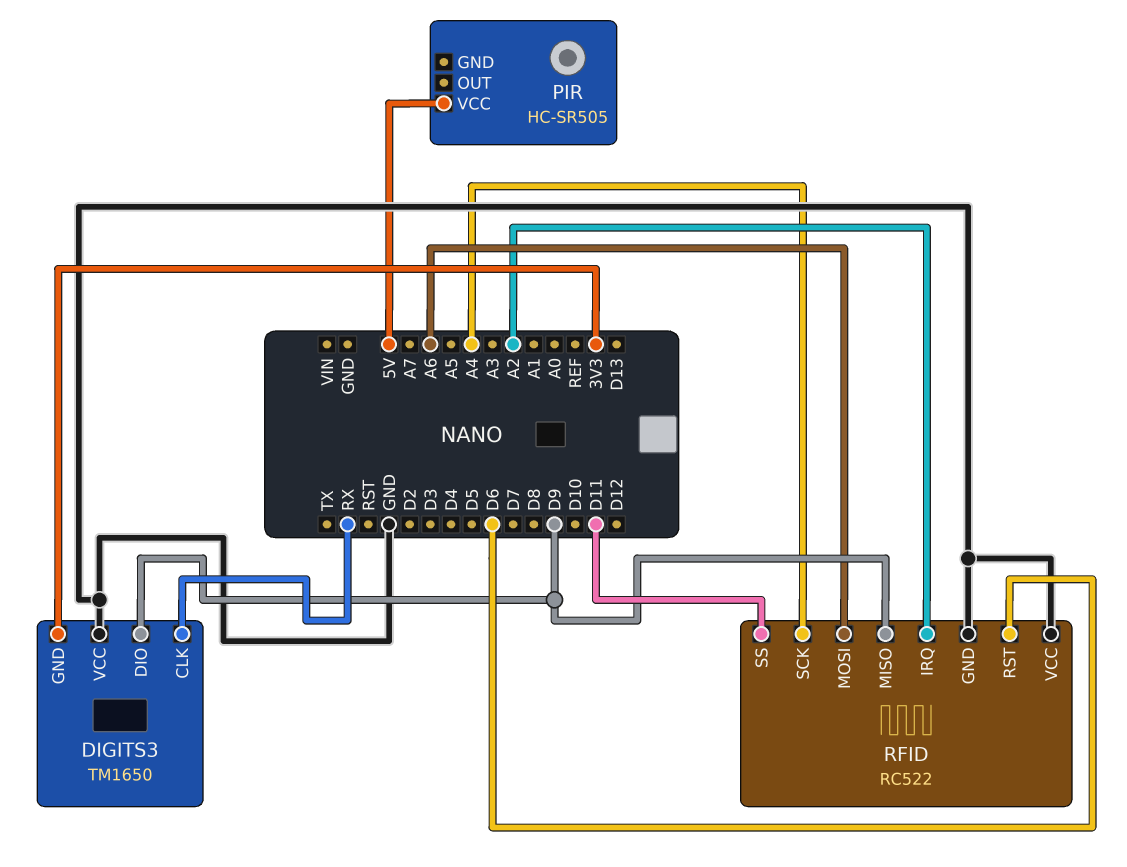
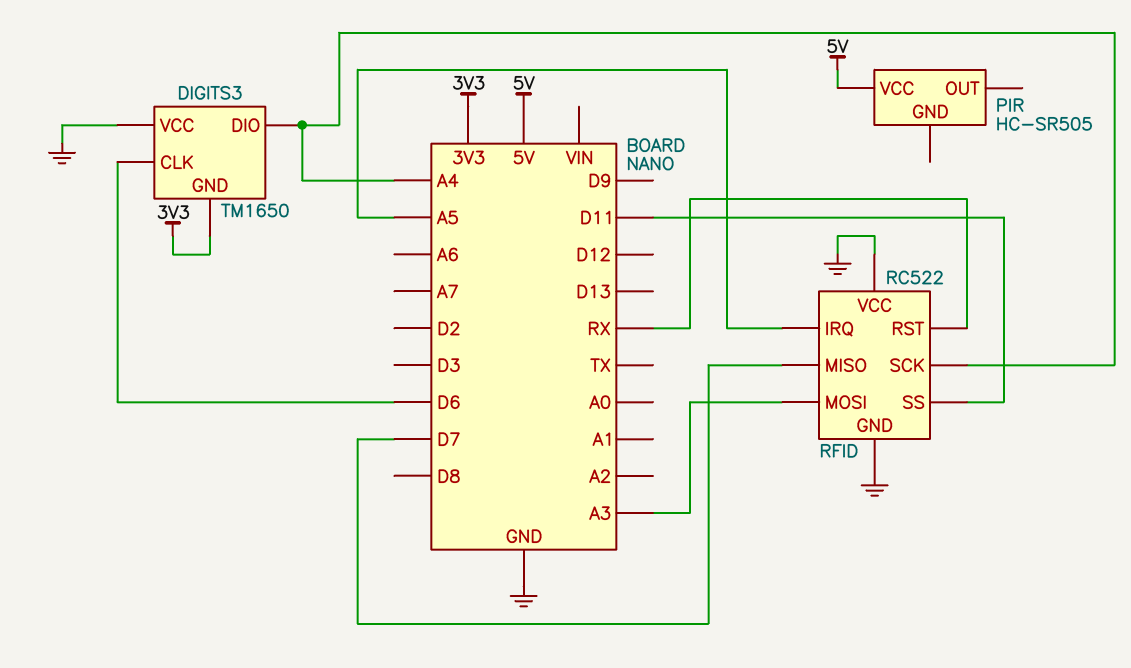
DIGITS3 pin CLK: RX -> D6
DIGITS3 pin DIO: D9 -> A4
RFID pin IRQ: A2 -> A5
RFID pin MISO: D9 -> D7
RFID pin MOSI: A6 -> A3
RFID pin RST: D6 -> RX

